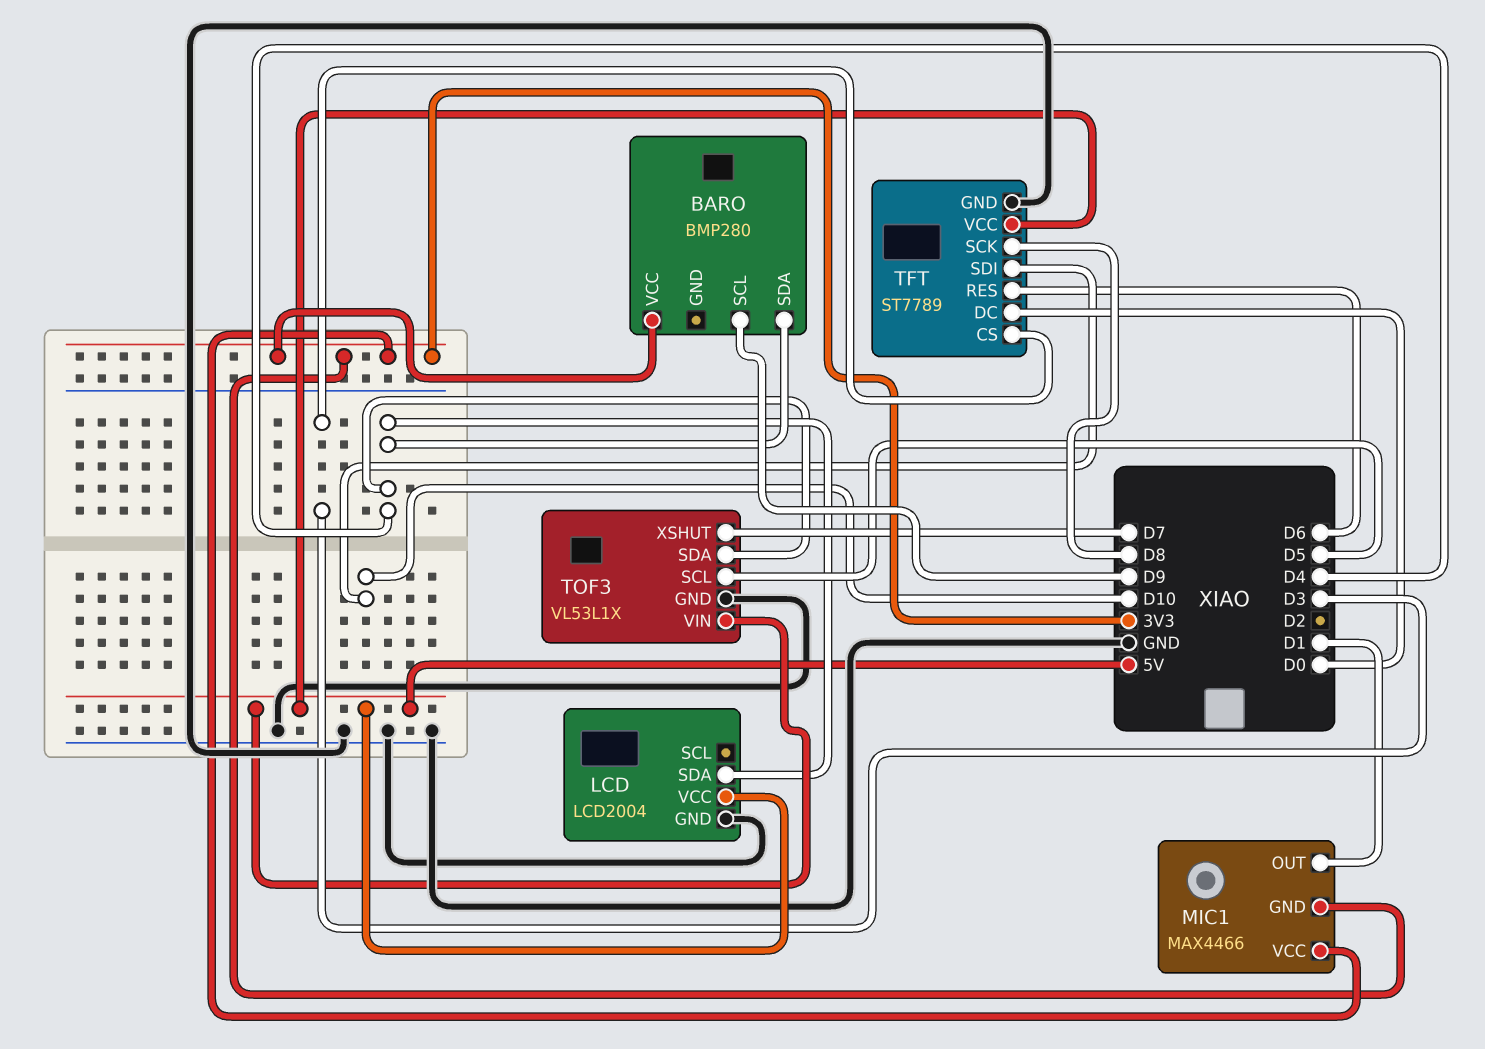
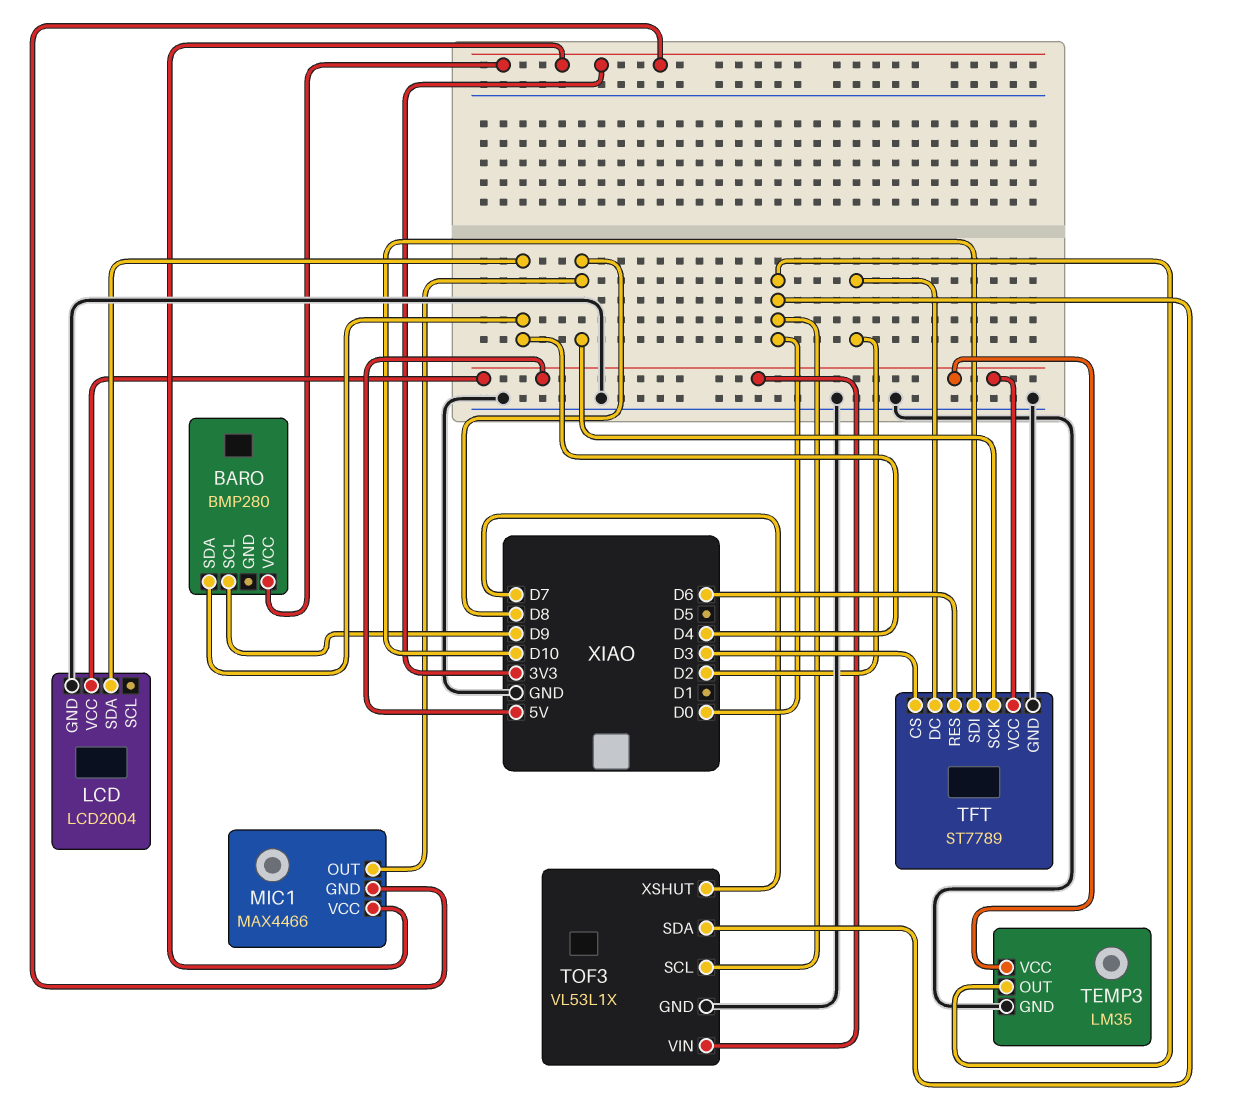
MIC1 pin OUT: D1 -> D8
TEMP3: none -> LM35
TEMP3 pin GND: none -> GND
TEMP3 pin OUT: none -> D0
TEMP3 pin VCC: none -> 5V
TFT pin DC: D0 -> D2
TOF3 pin SCL: D5 -> D0
TOF3 pin SDA: D4 -> D0

